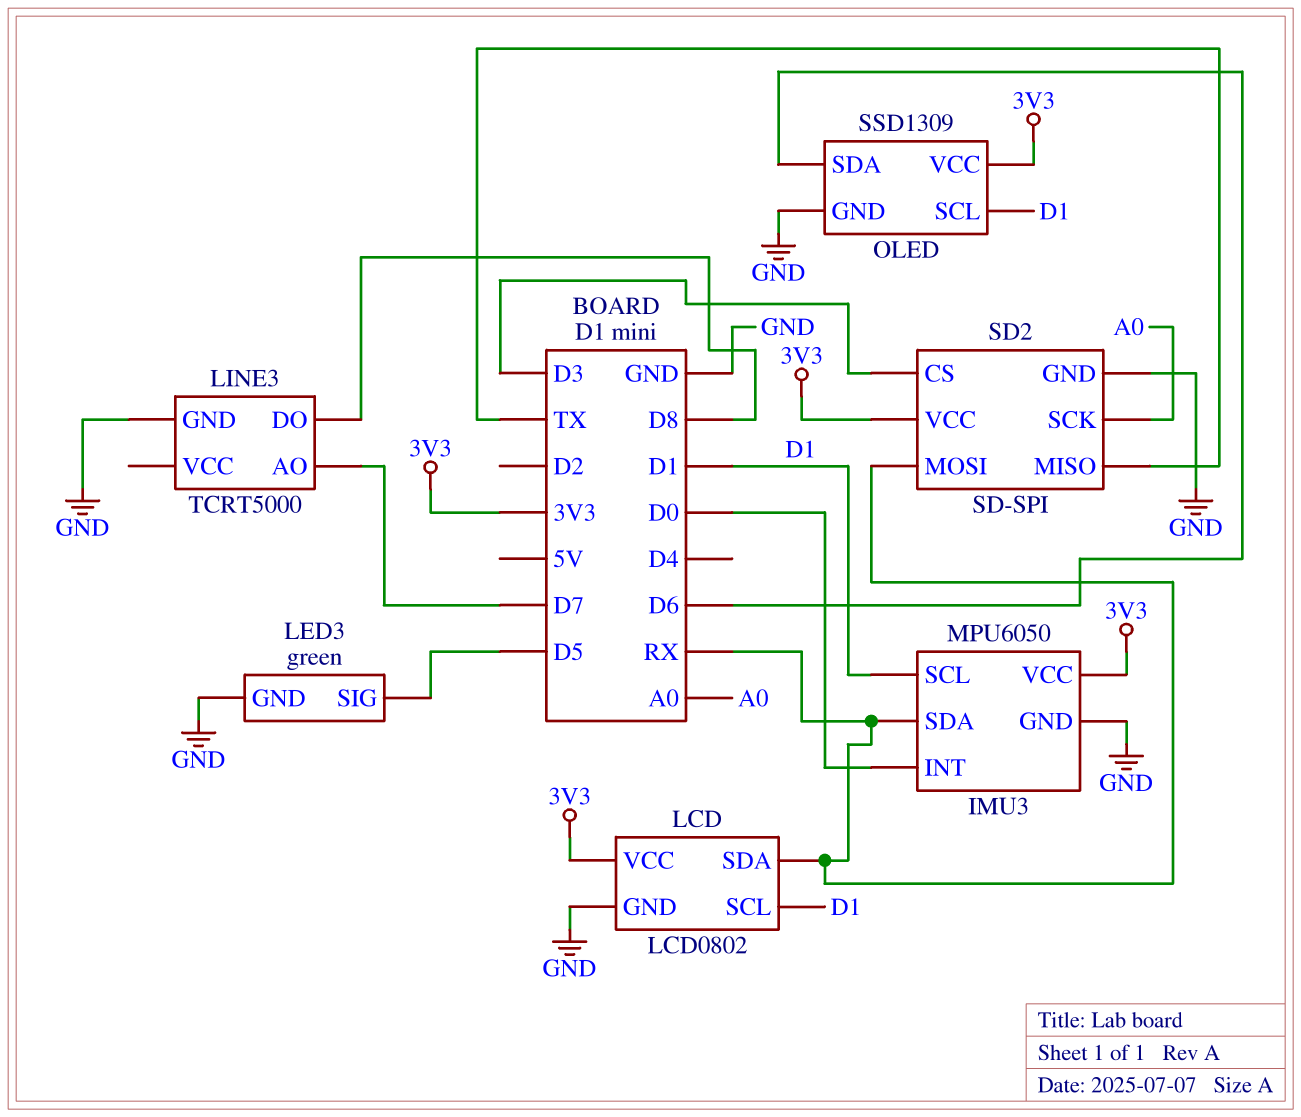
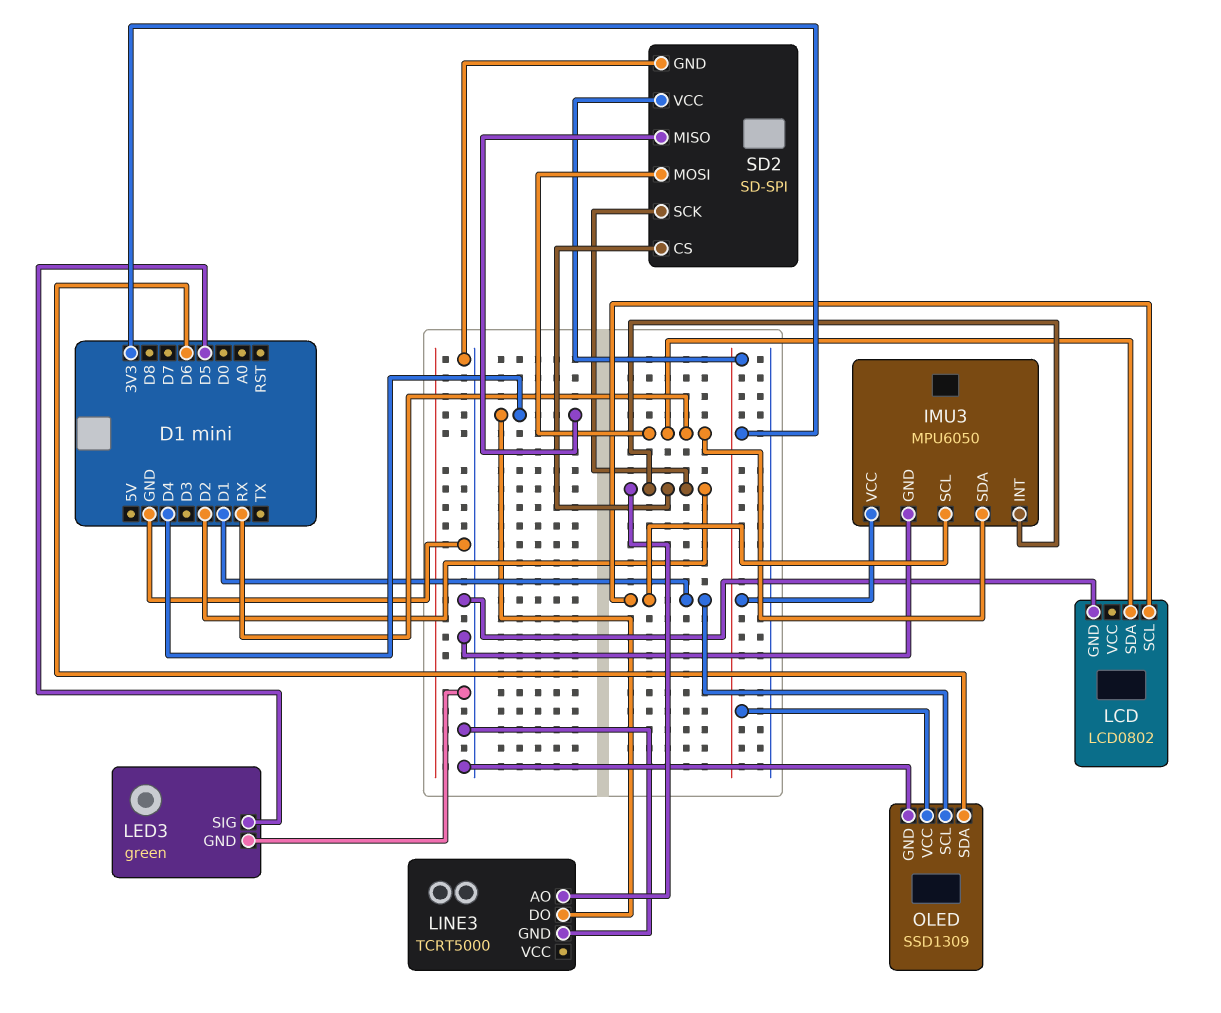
IMU3 pin INT: D0 -> D2
LCD pin VCC: 3V3 -> none
LINE3 pin AO: D7 -> D2
LINE3 pin DO: D8 -> D4
SD2 pin CS: D3 -> D2
SD2 pin MISO: TX -> D4
SD2 pin SCK: A0 -> D2

